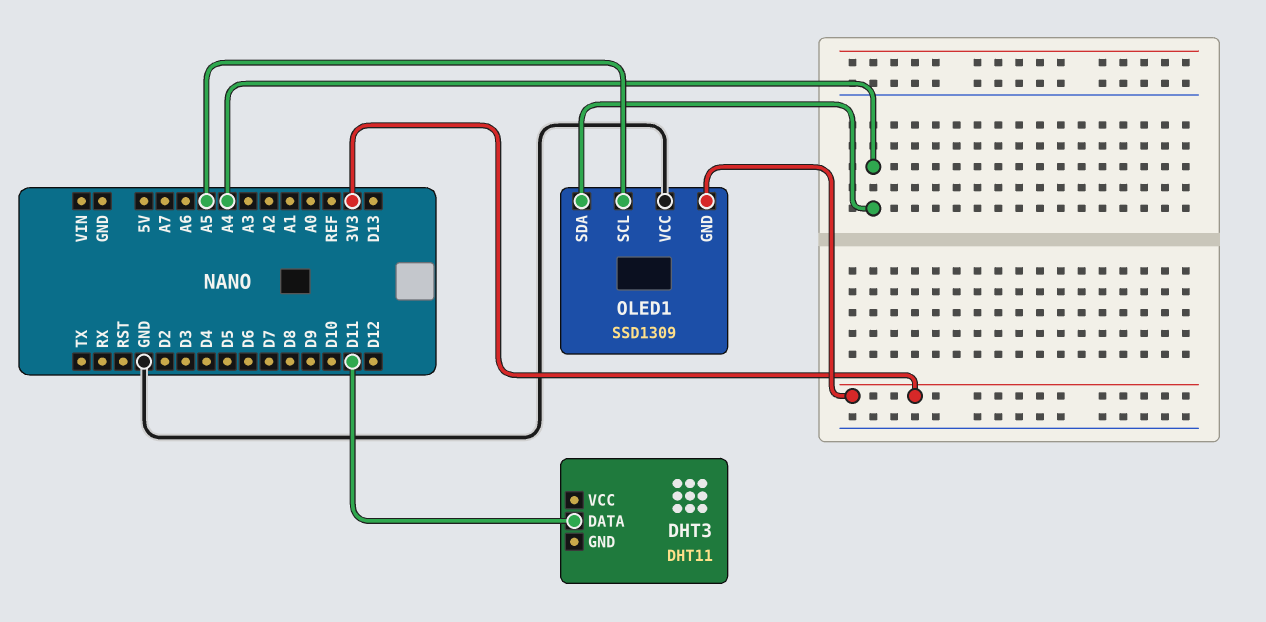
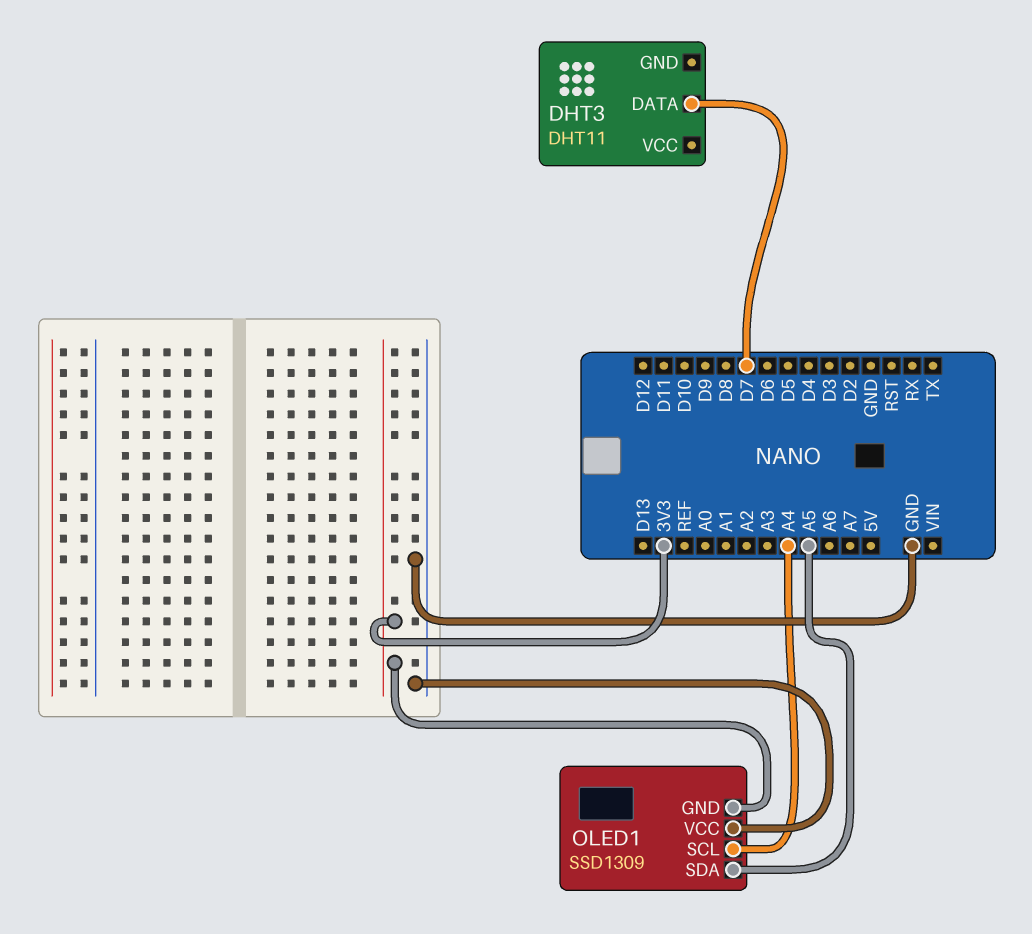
DHT3 pin DATA: D11 -> D7
OLED1 pin SCL: A5 -> A4
OLED1 pin SDA: A4 -> A5

